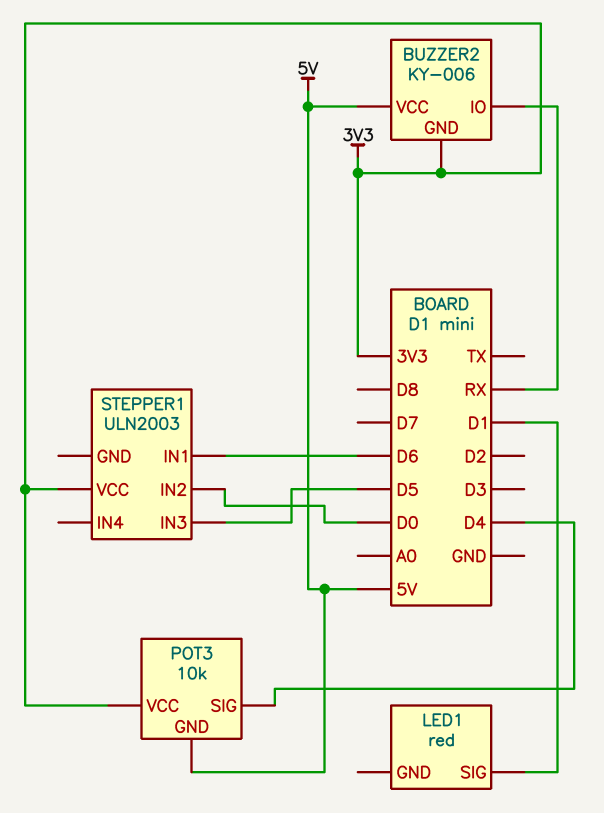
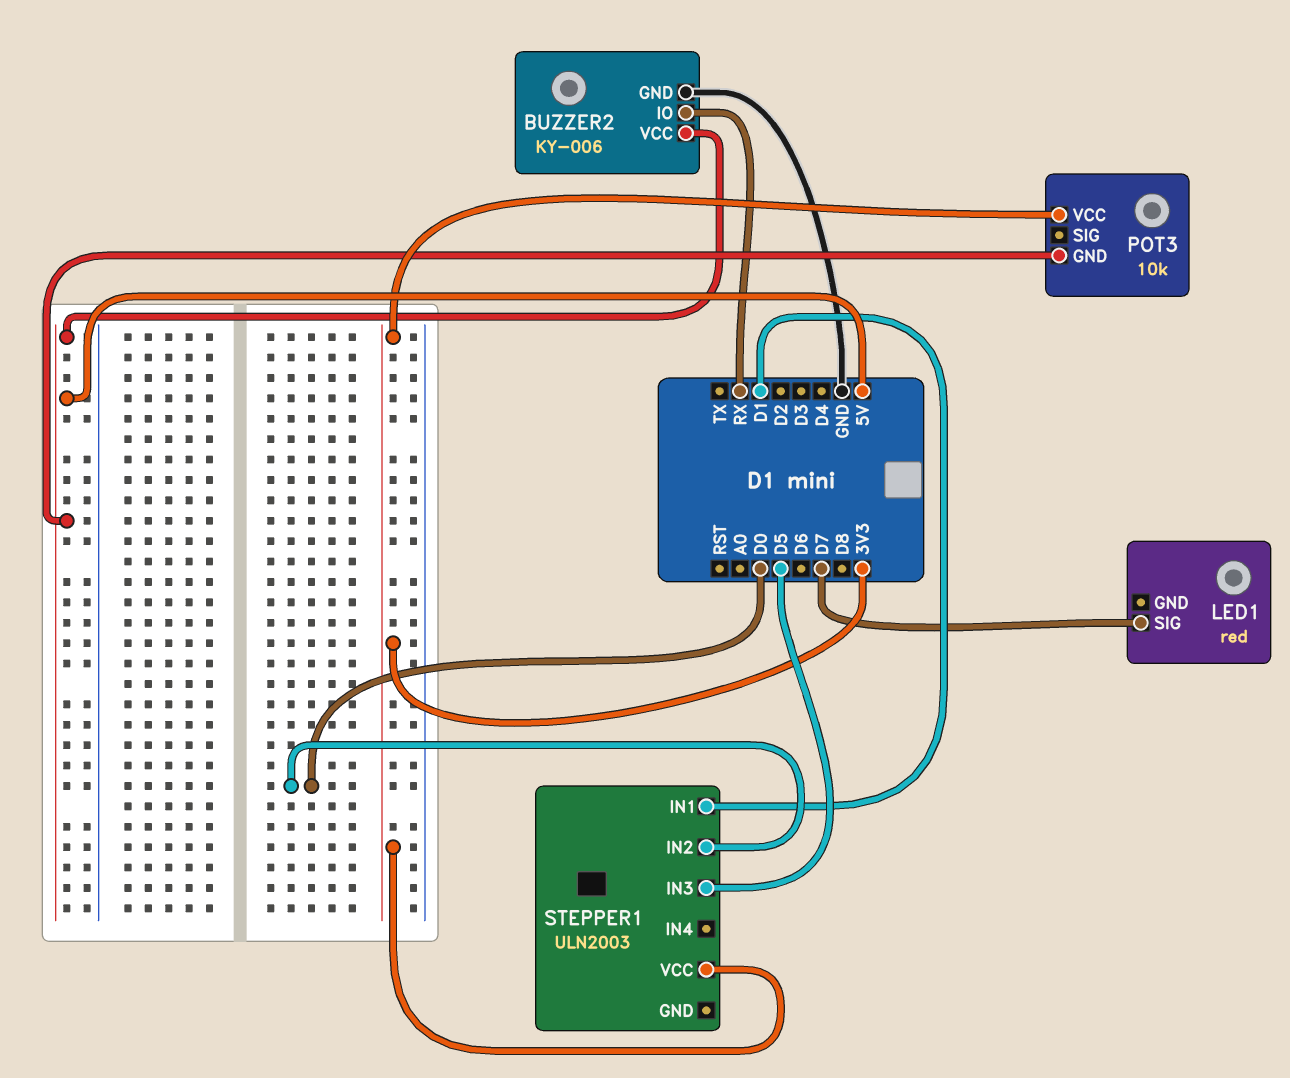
BUZZER2 pin GND: 3V3 -> GND
LED1 pin SIG: D1 -> D7
POT3 pin SIG: D4 -> none
STEPPER1 pin IN1: D6 -> D1

